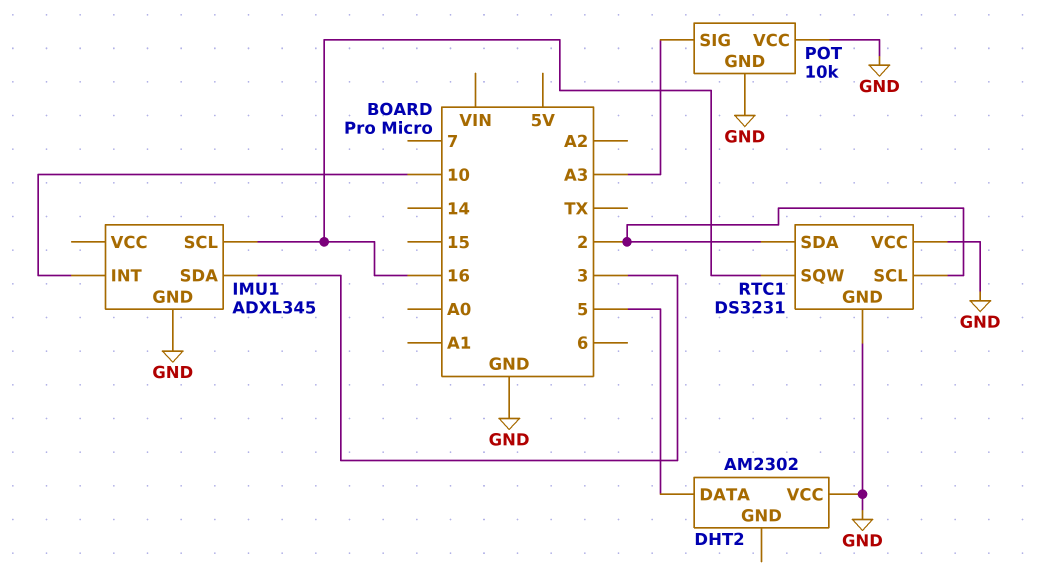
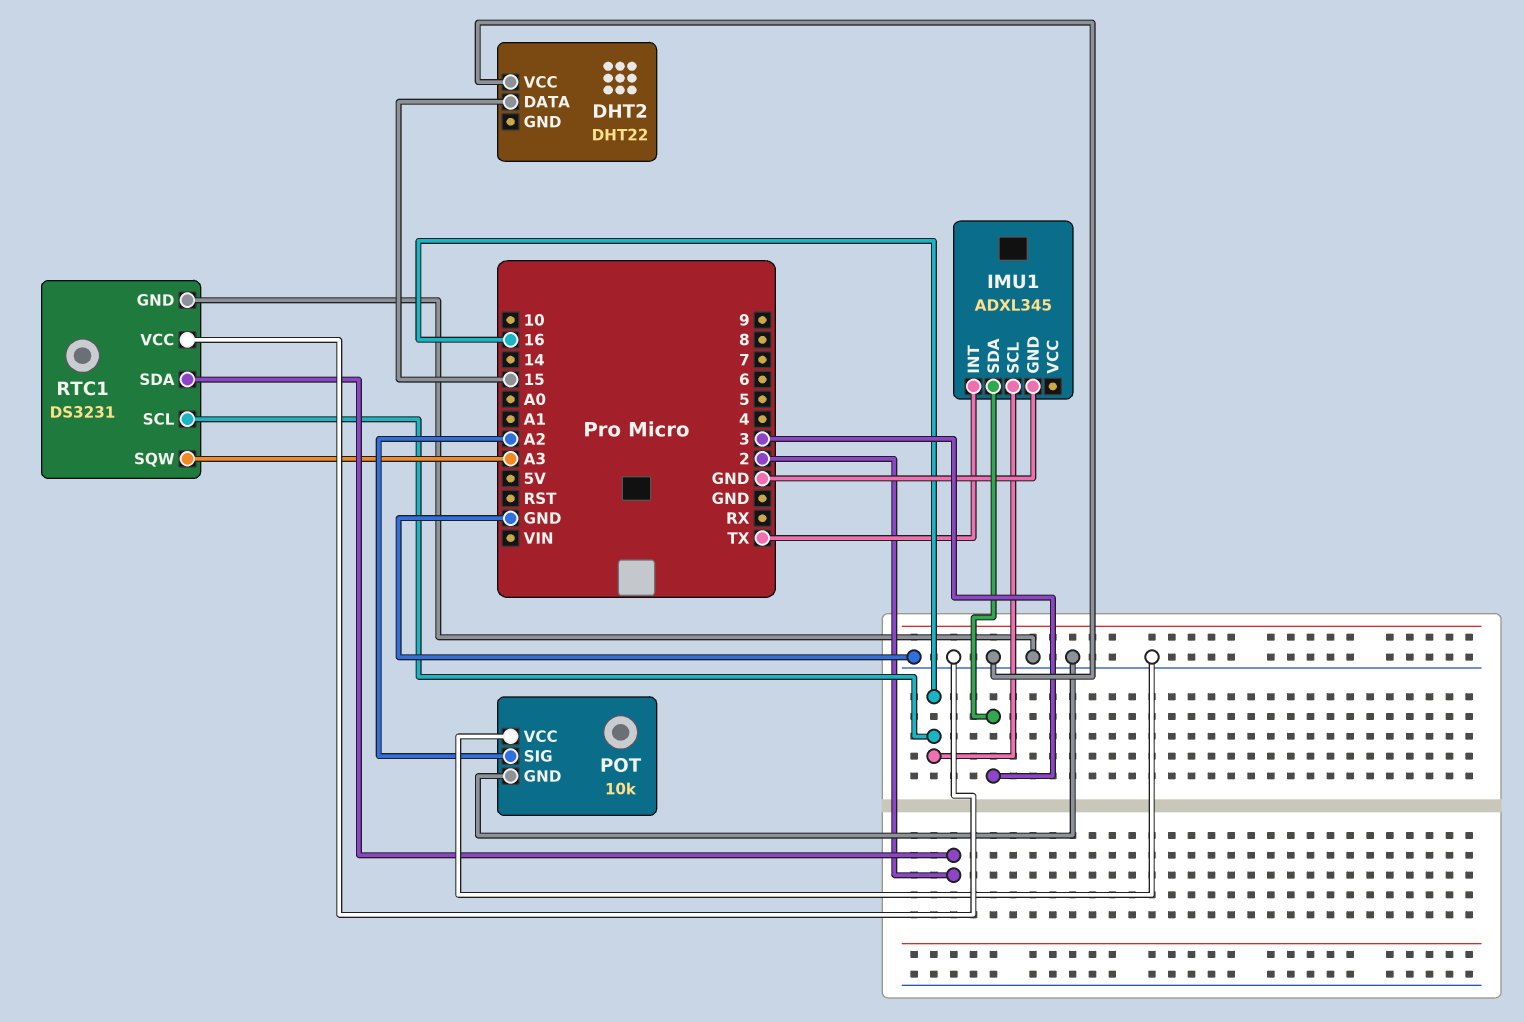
DHT2: AM2302 -> DHT22
DHT2 pin DATA: 5 -> 15
IMU1 pin INT: 10 -> TX
POT pin SIG: A3 -> A2
RTC1 pin SCL: 2 -> 16
RTC1 pin SQW: 16 -> A3

